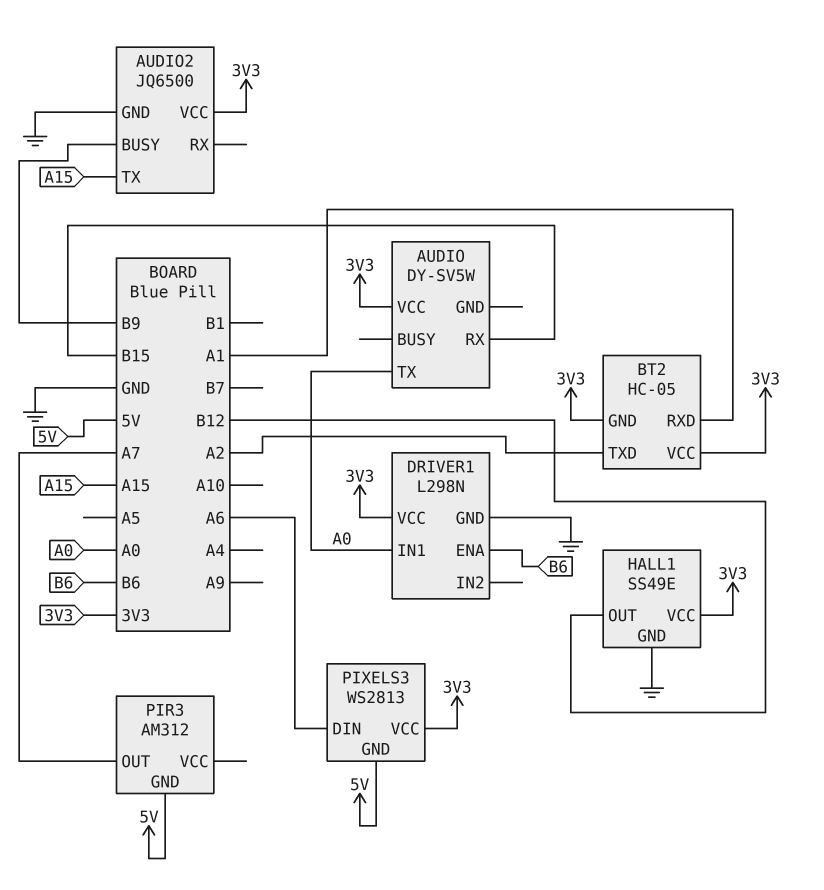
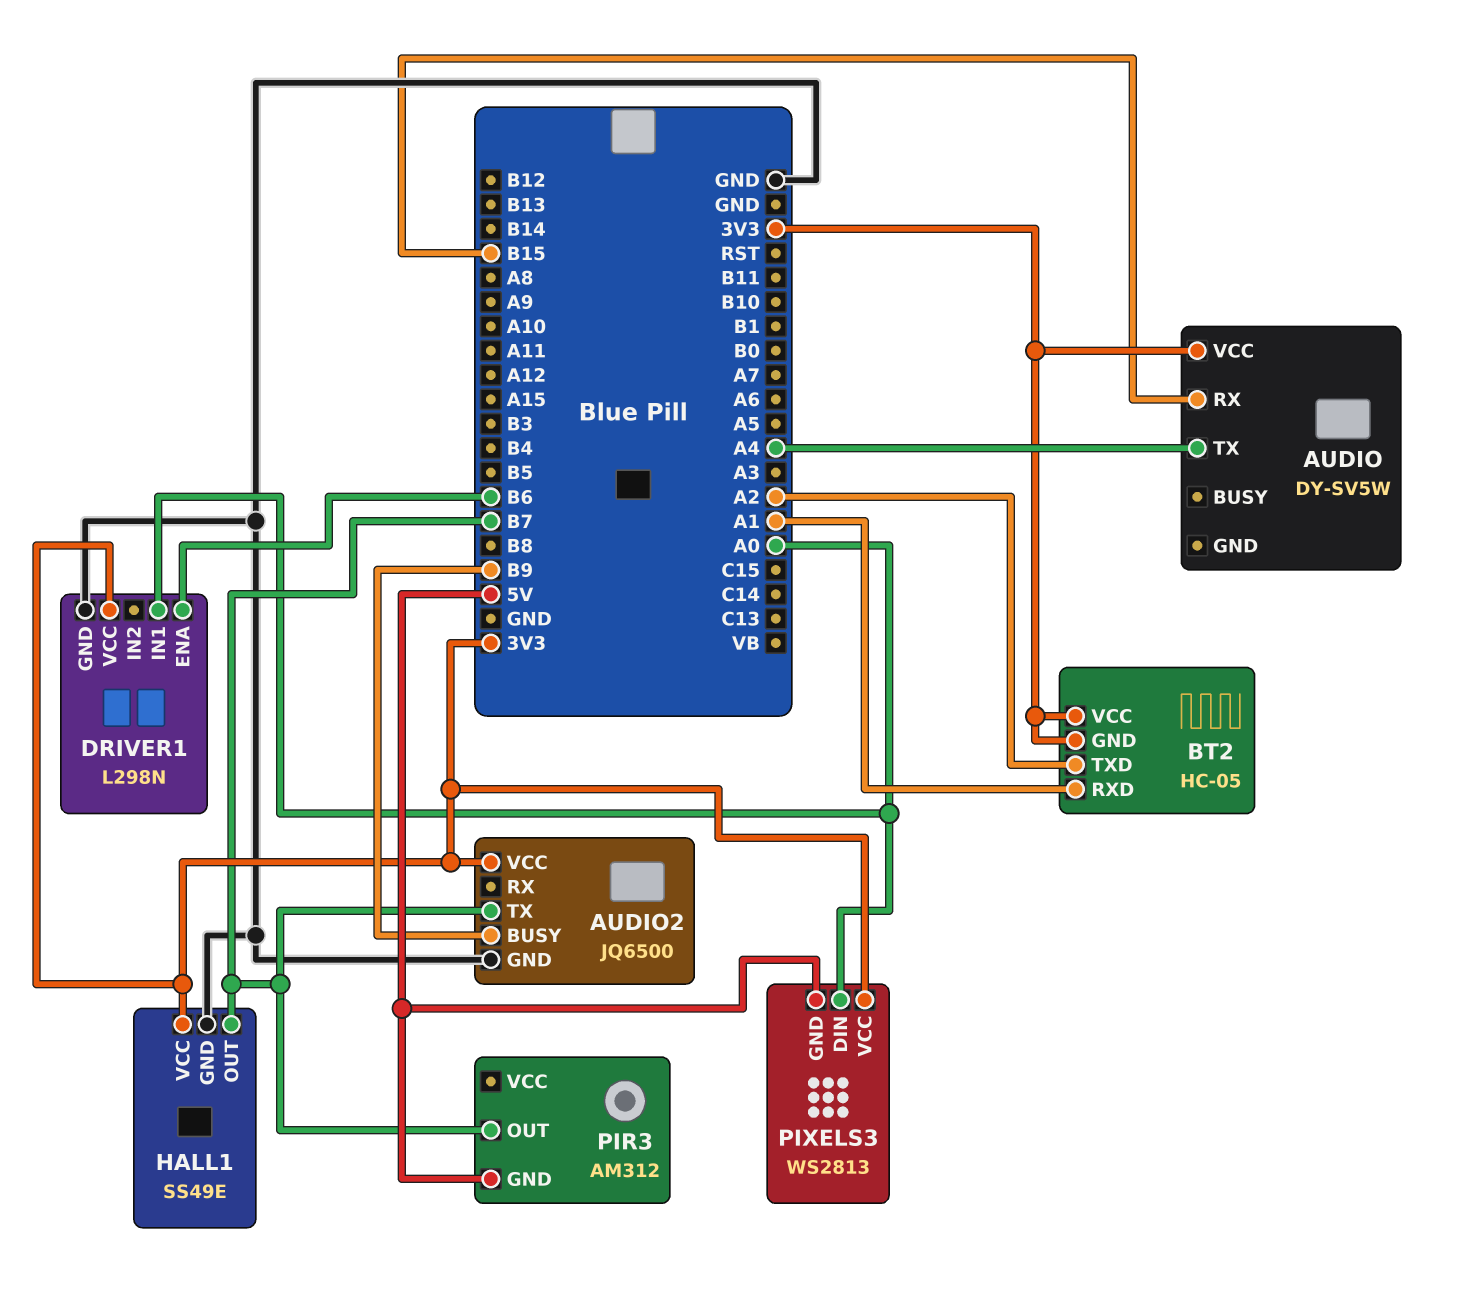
AUDIO pin TX: A0 -> A4
AUDIO2 pin TX: A15 -> B7
HALL1 pin OUT: B12 -> B7
PIR3 pin OUT: A7 -> B7
PIXELS3 pin DIN: A6 -> A0

